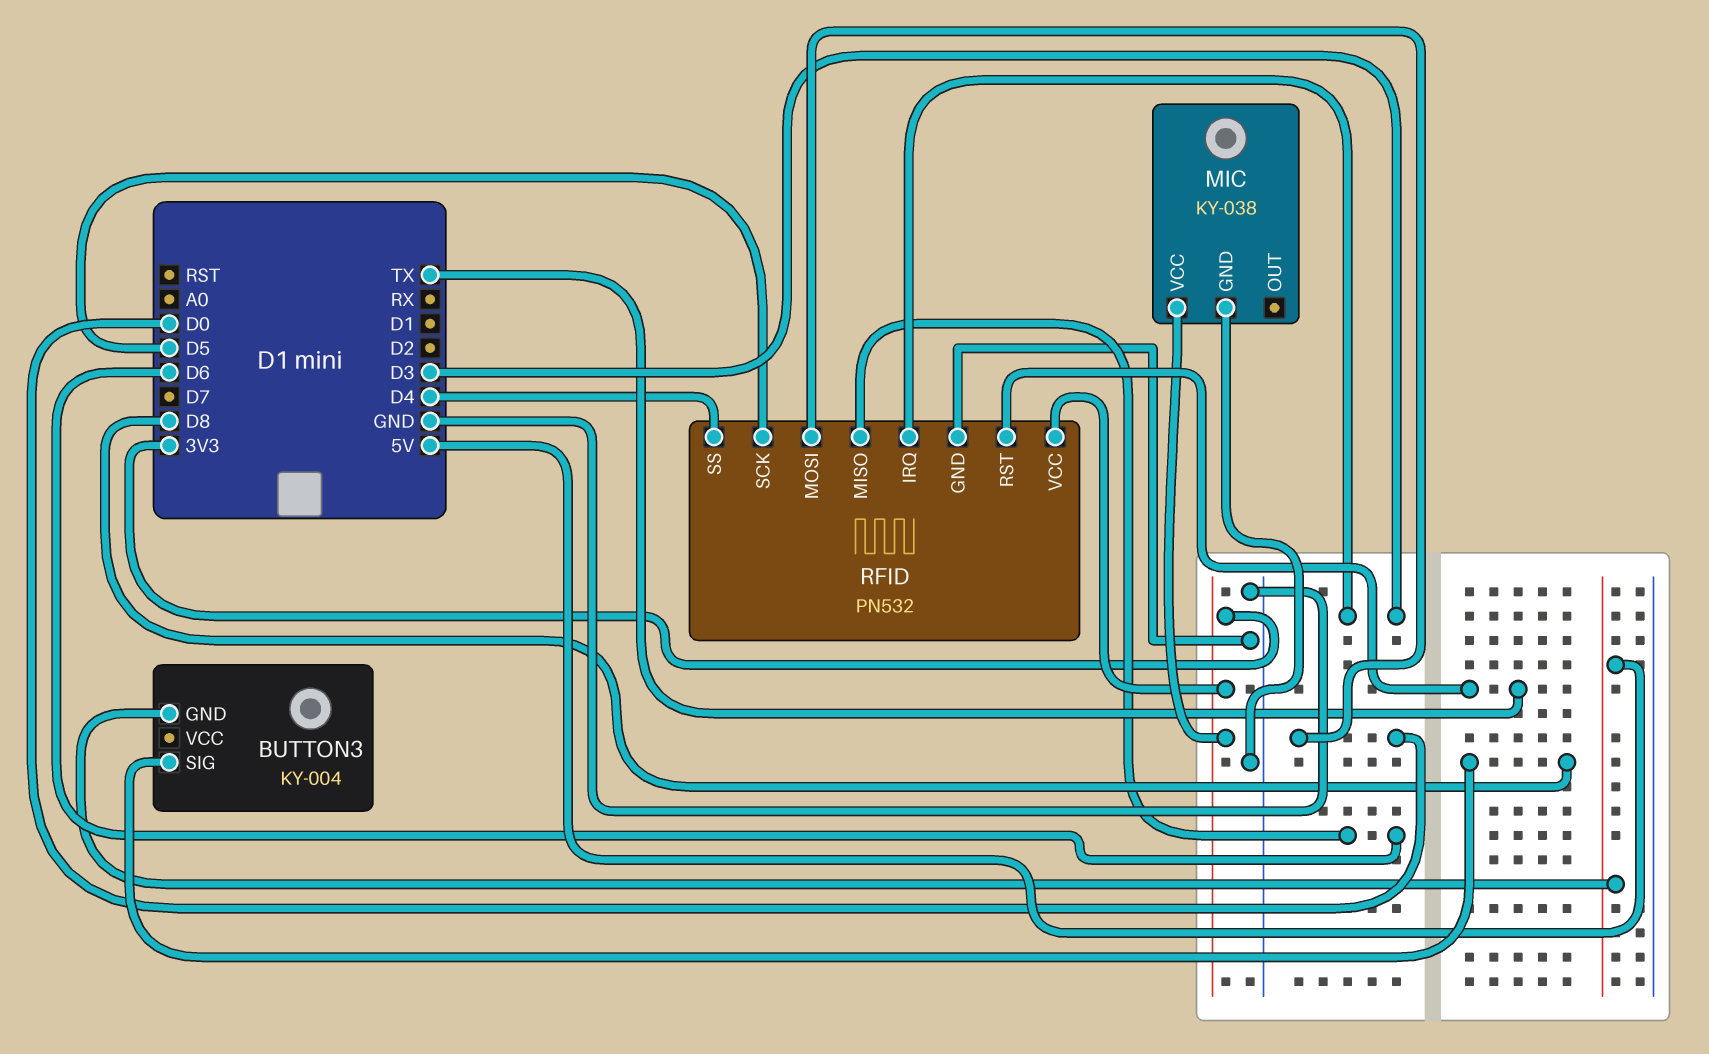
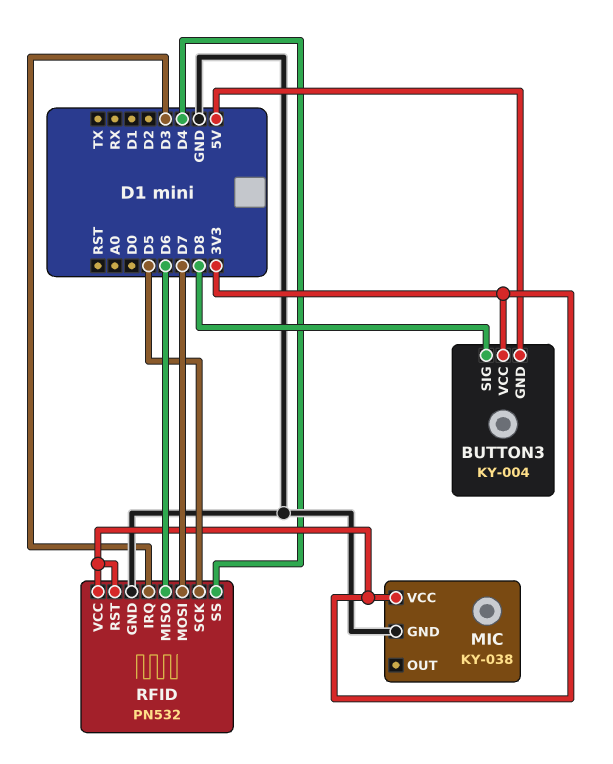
BUTTON3 pin VCC: none -> 3V3
RFID pin MOSI: D0 -> D7
RFID pin RST: TX -> 3V3

